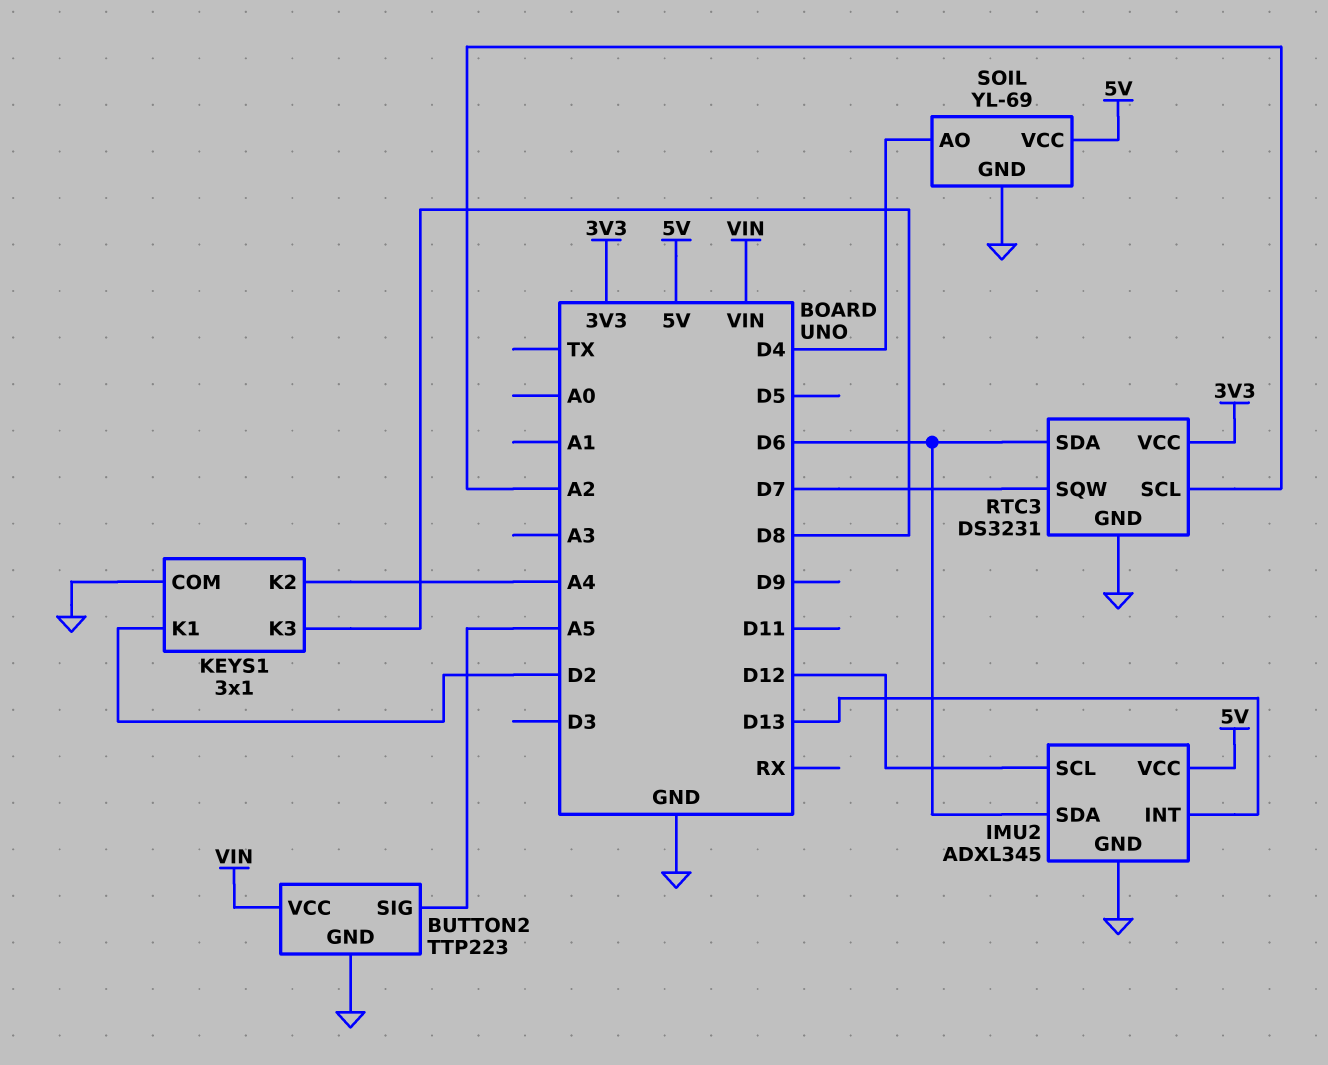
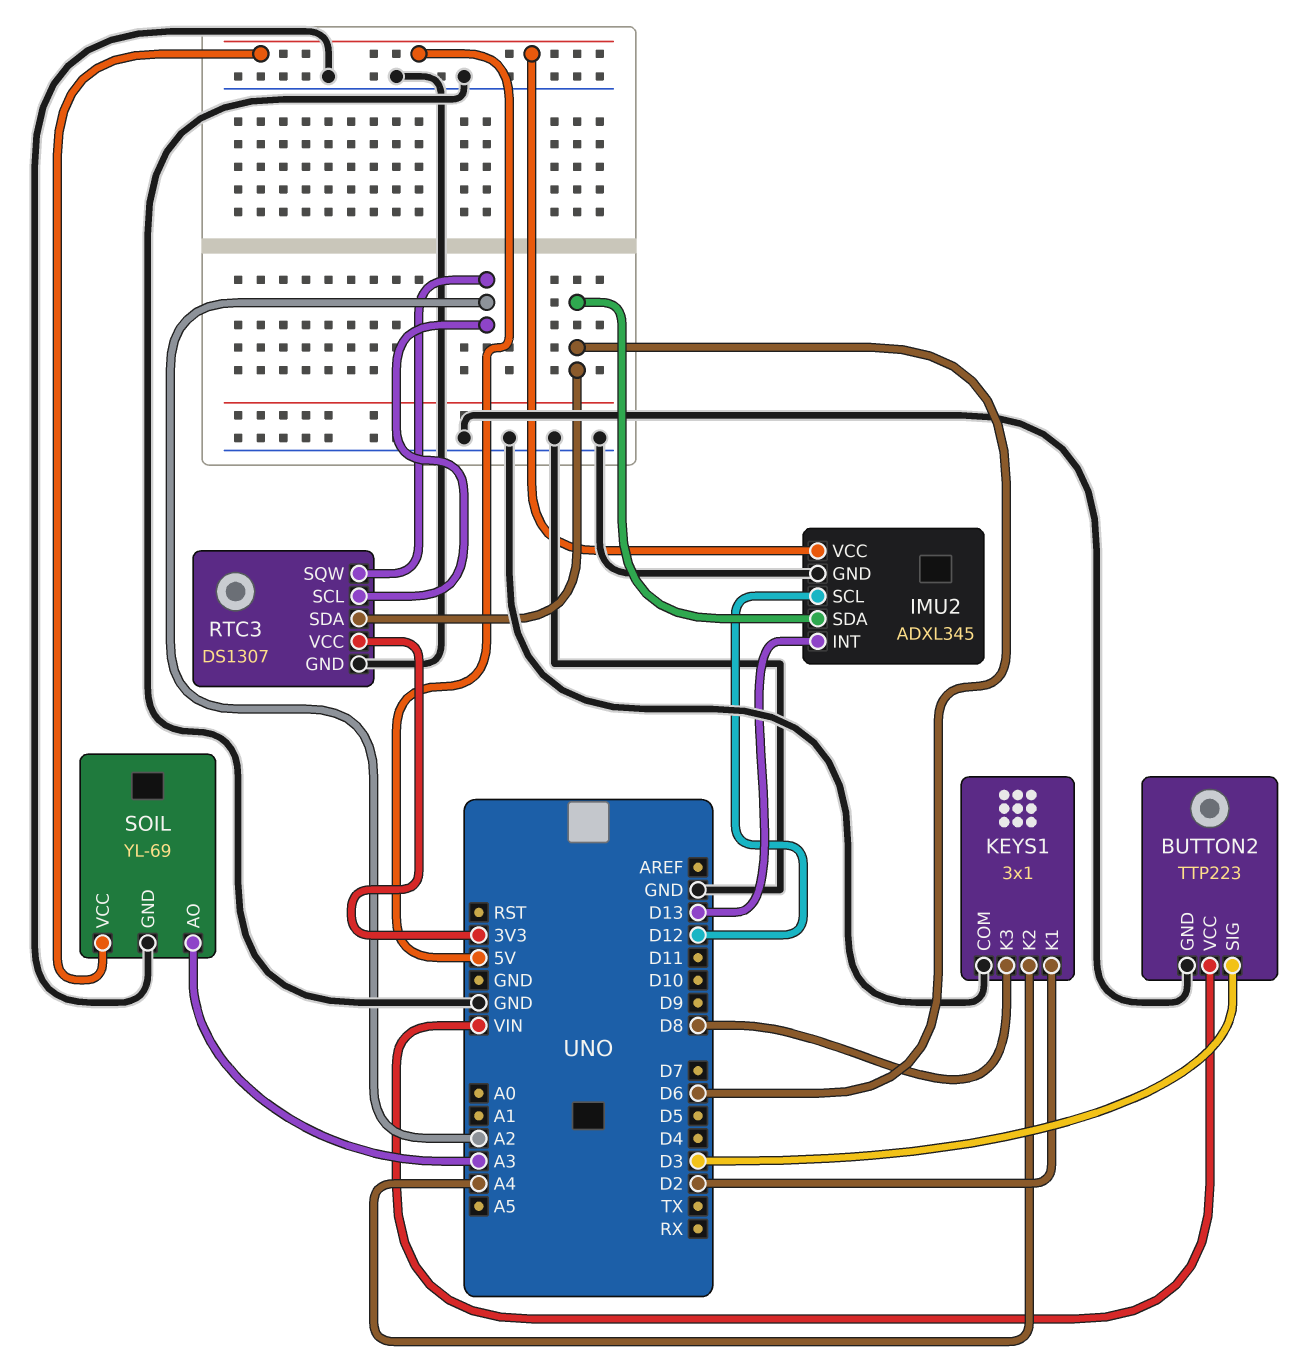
BUTTON2 pin SIG: A5 -> D3
RTC3: DS3231 -> DS1307
RTC3 pin SQW: D7 -> A2
SOIL pin AO: D4 -> A3

